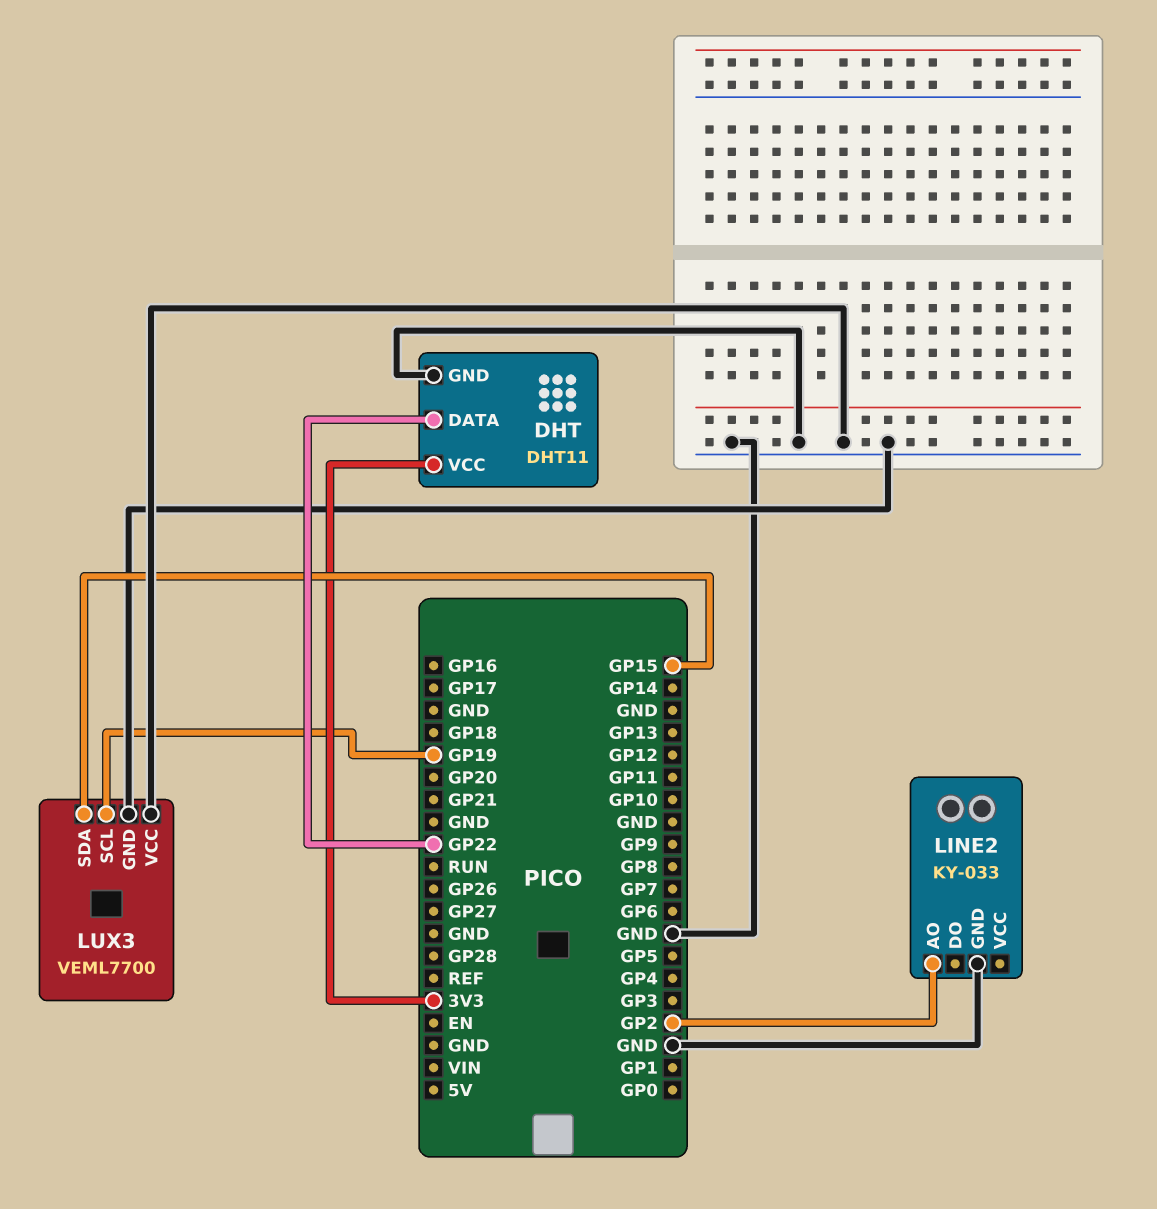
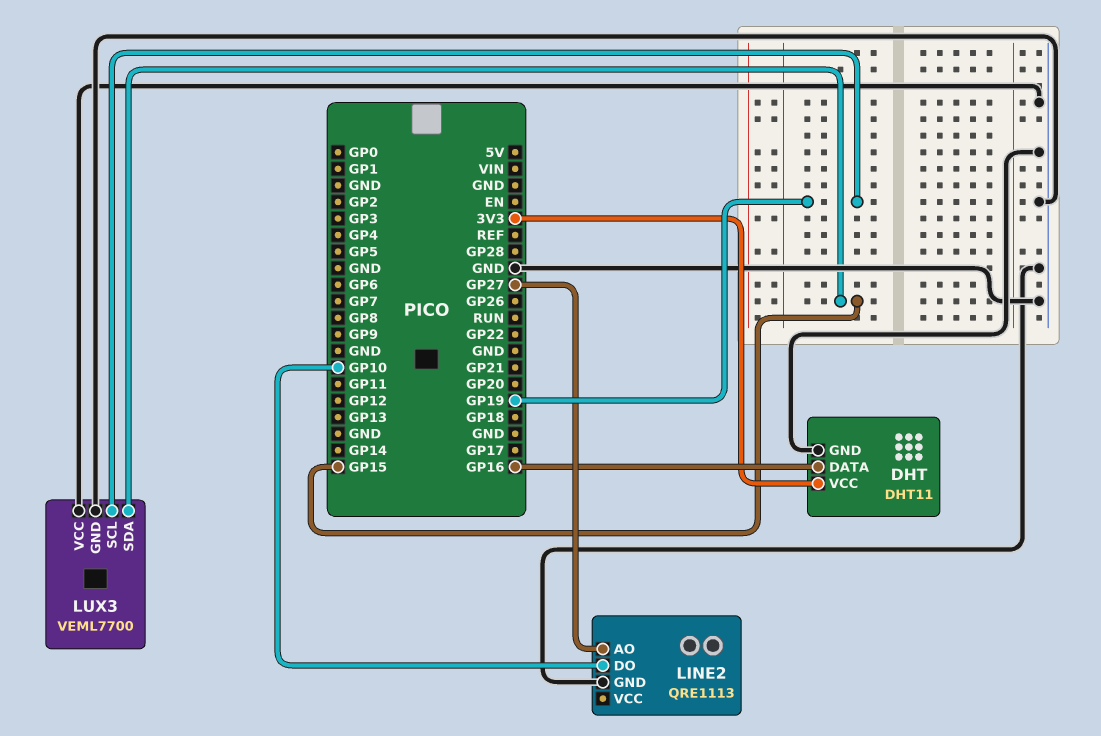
DHT pin DATA: GP22 -> GP16
LINE2: KY-033 -> QRE1113
LINE2 pin AO: GP2 -> GP27
LINE2 pin DO: none -> GP10

